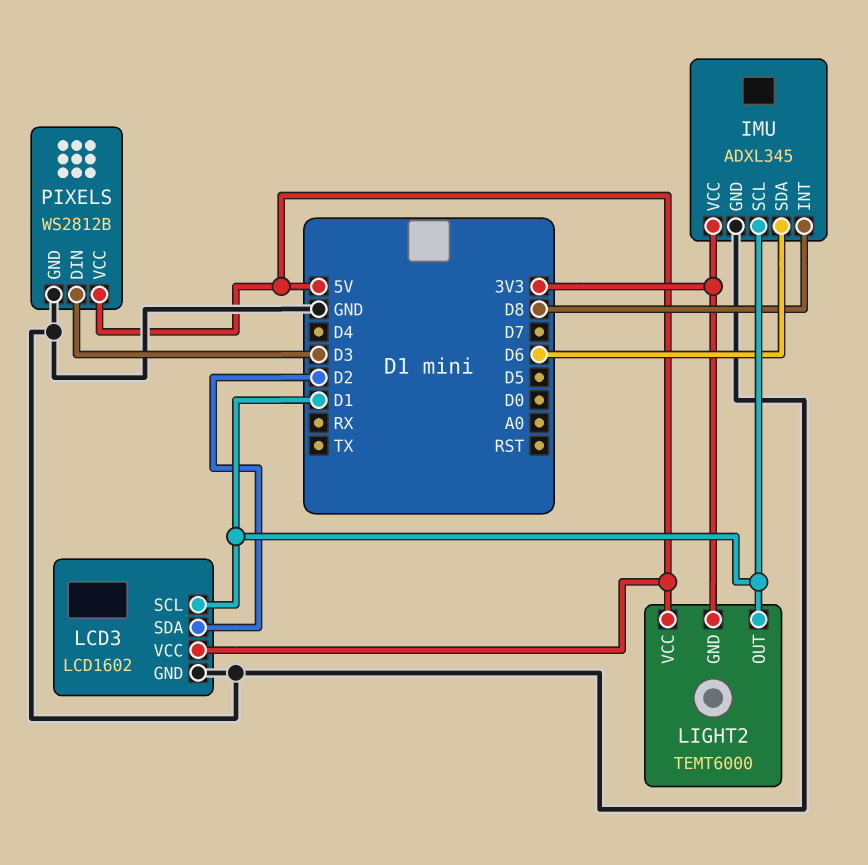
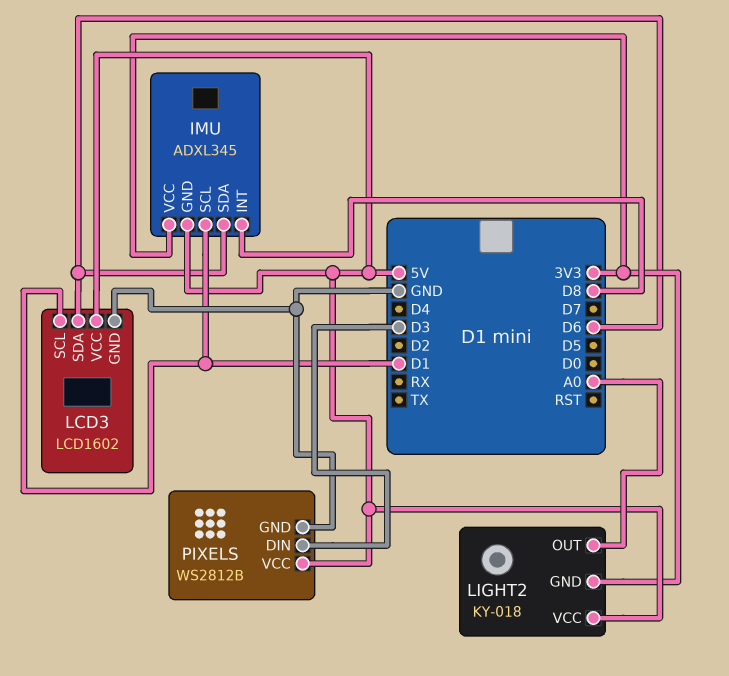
IMU pin GND: GND -> 5V
LCD3 pin SDA: D2 -> D6
LIGHT2: TEMT6000 -> KY-018
LIGHT2 pin OUT: D1 -> A0

